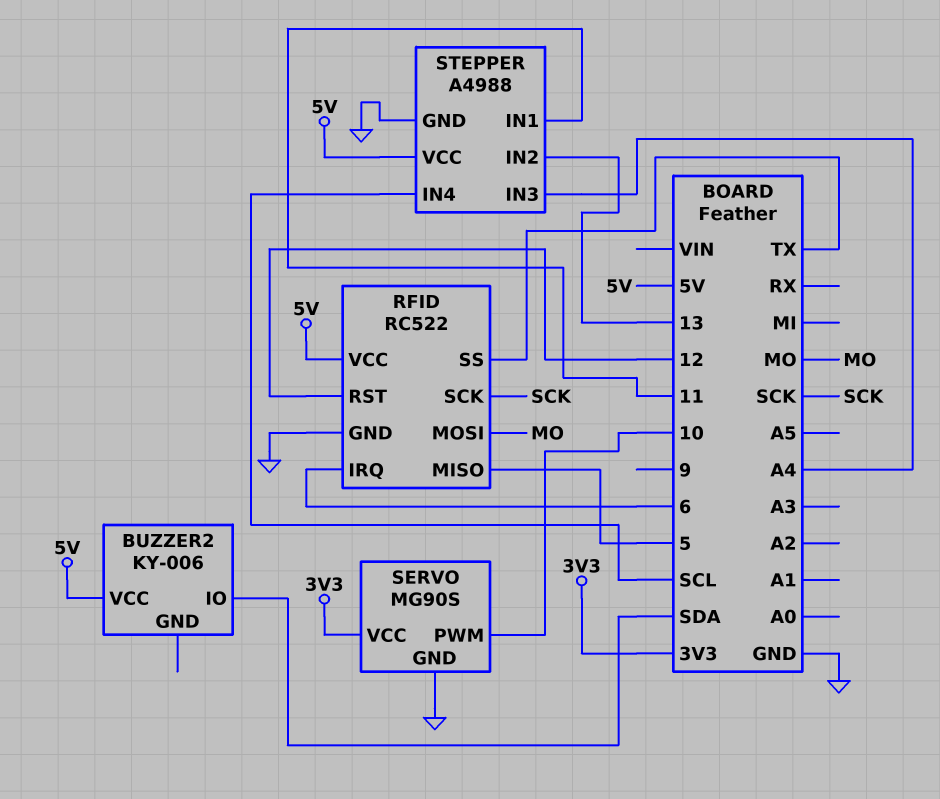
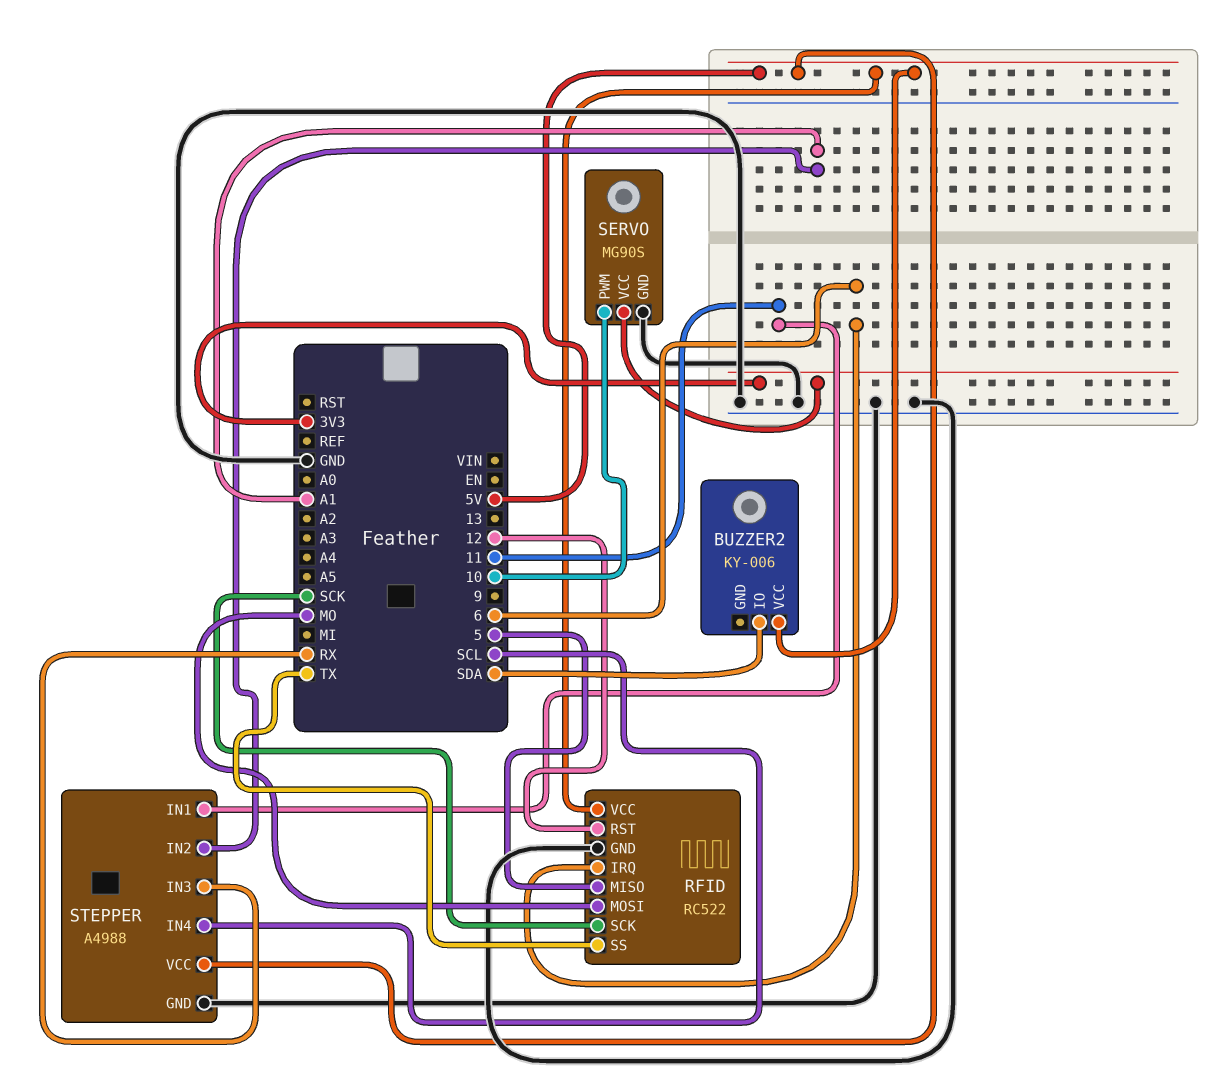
STEPPER pin IN2: 13 -> A1
STEPPER pin IN3: A4 -> RX

